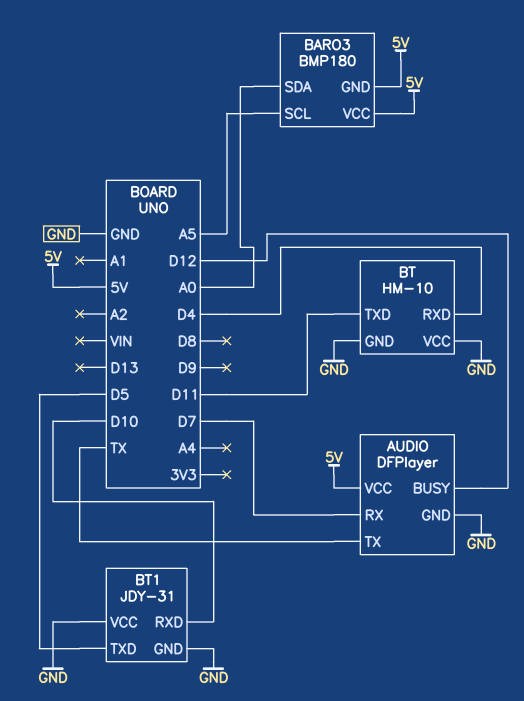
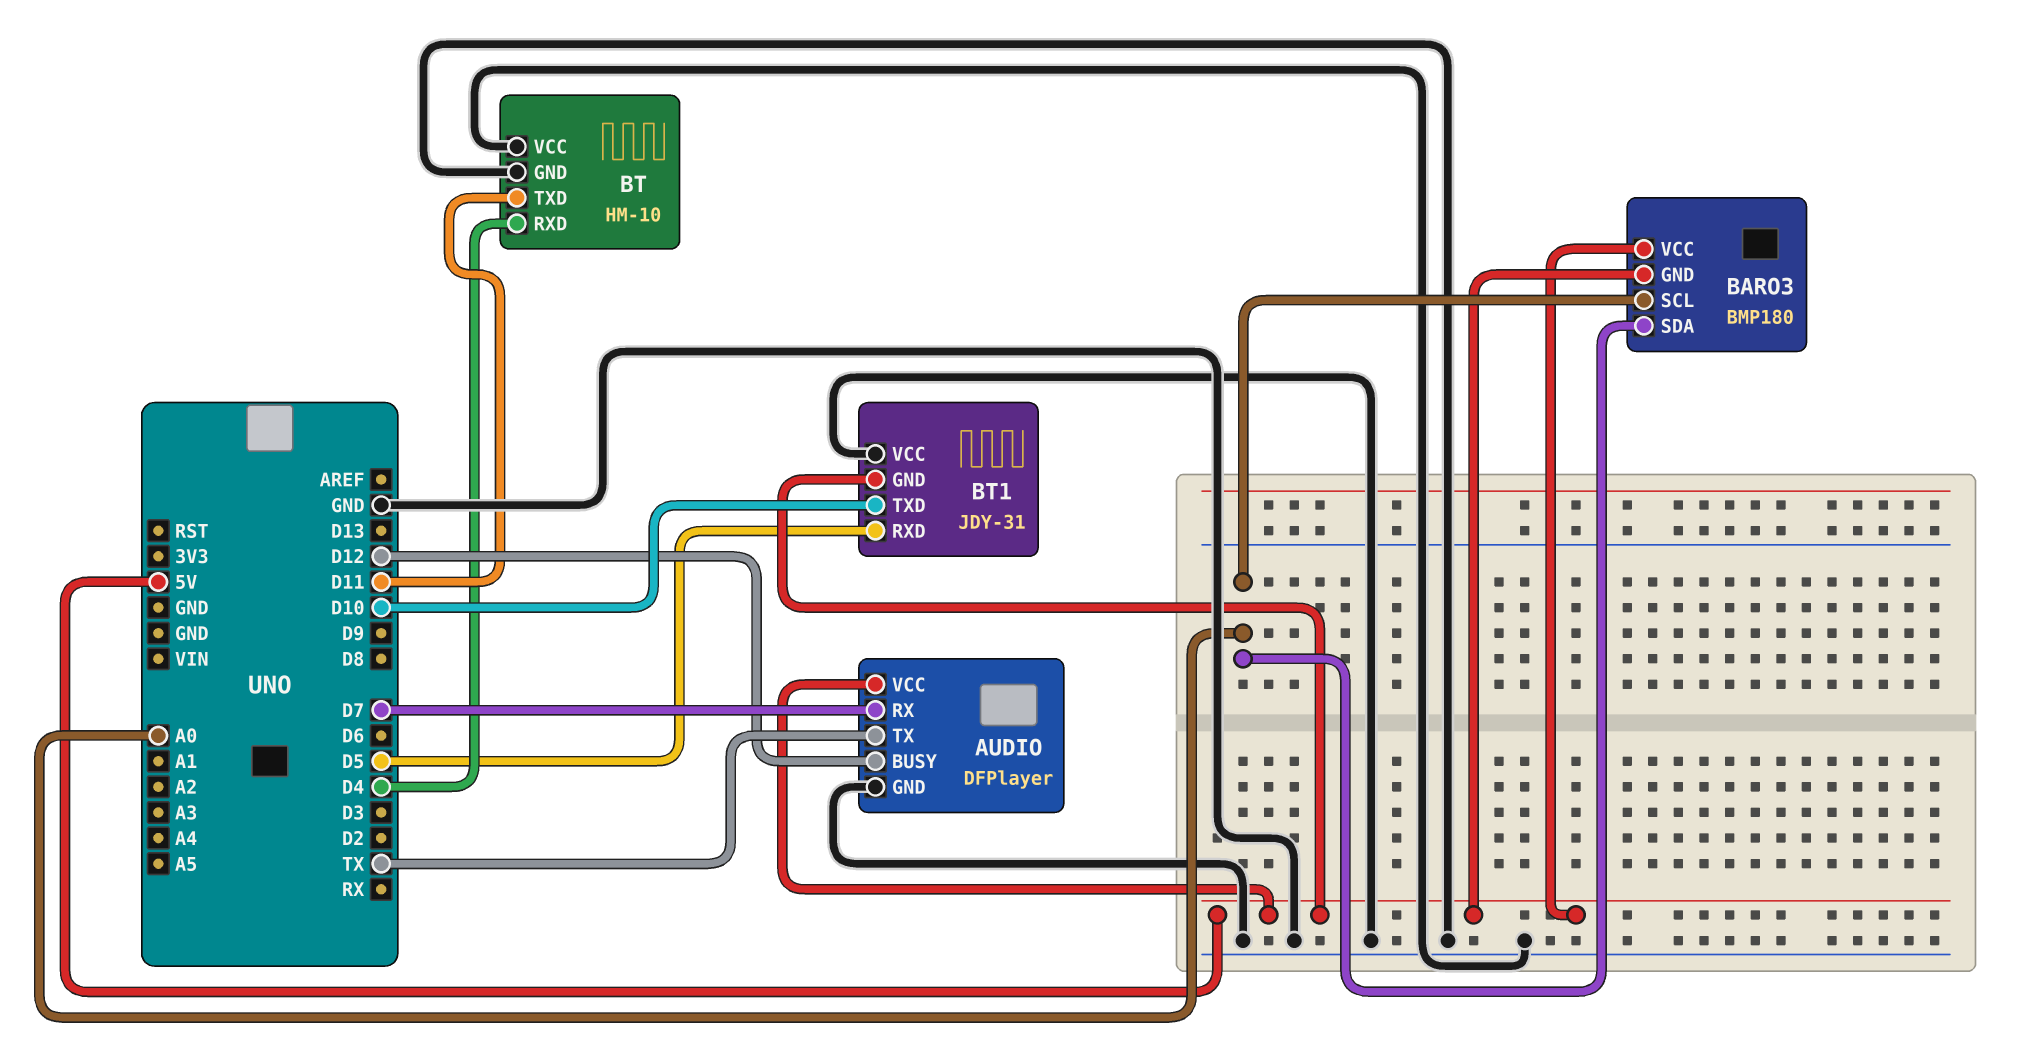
BARO3 pin SCL: A5 -> A0
BT1 pin GND: GND -> 5V
BT1 pin RXD: D10 -> D5
BT1 pin TXD: D5 -> D10

